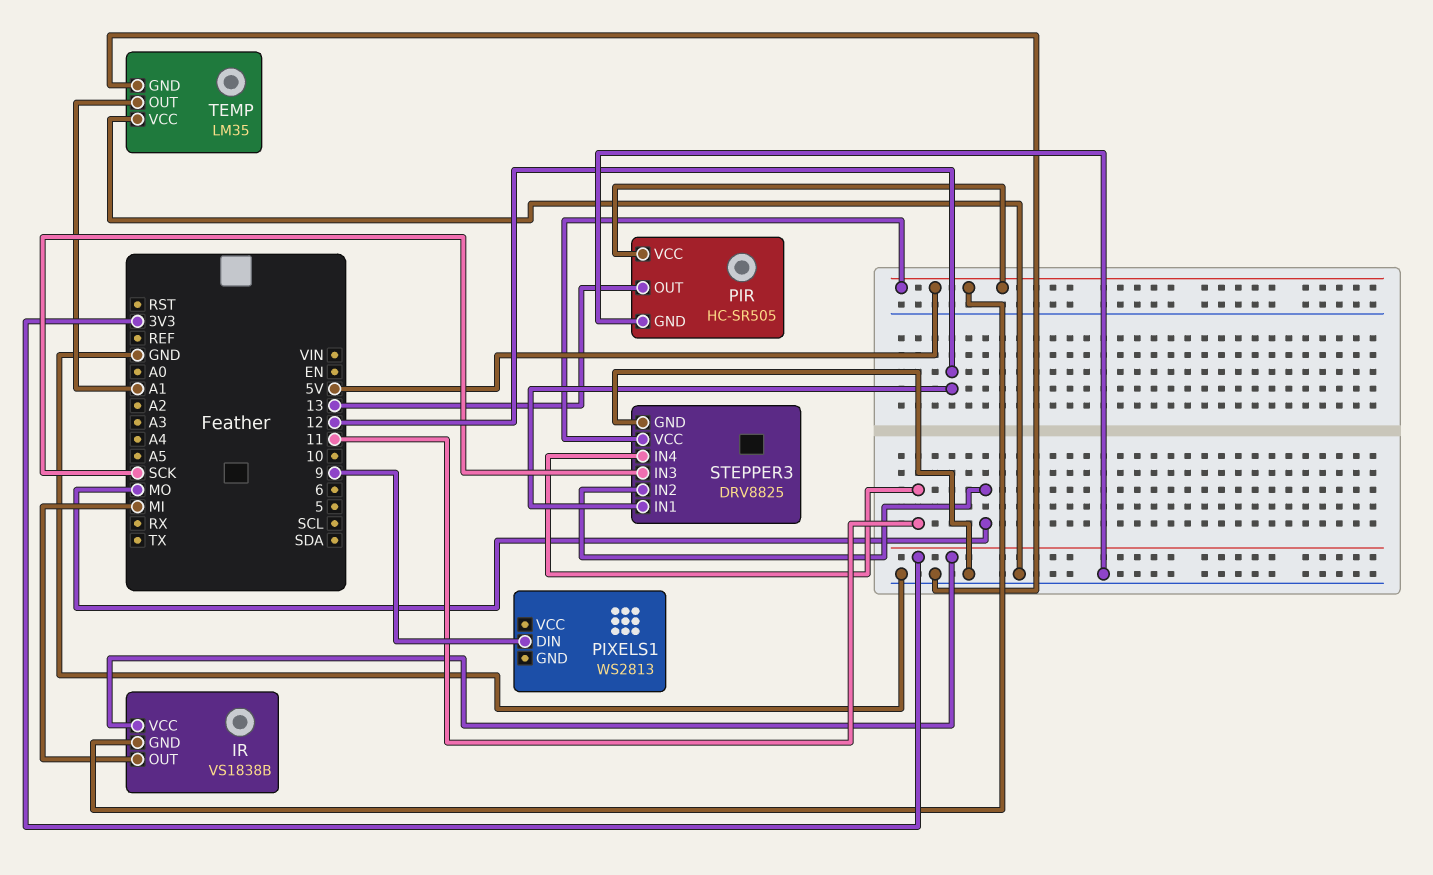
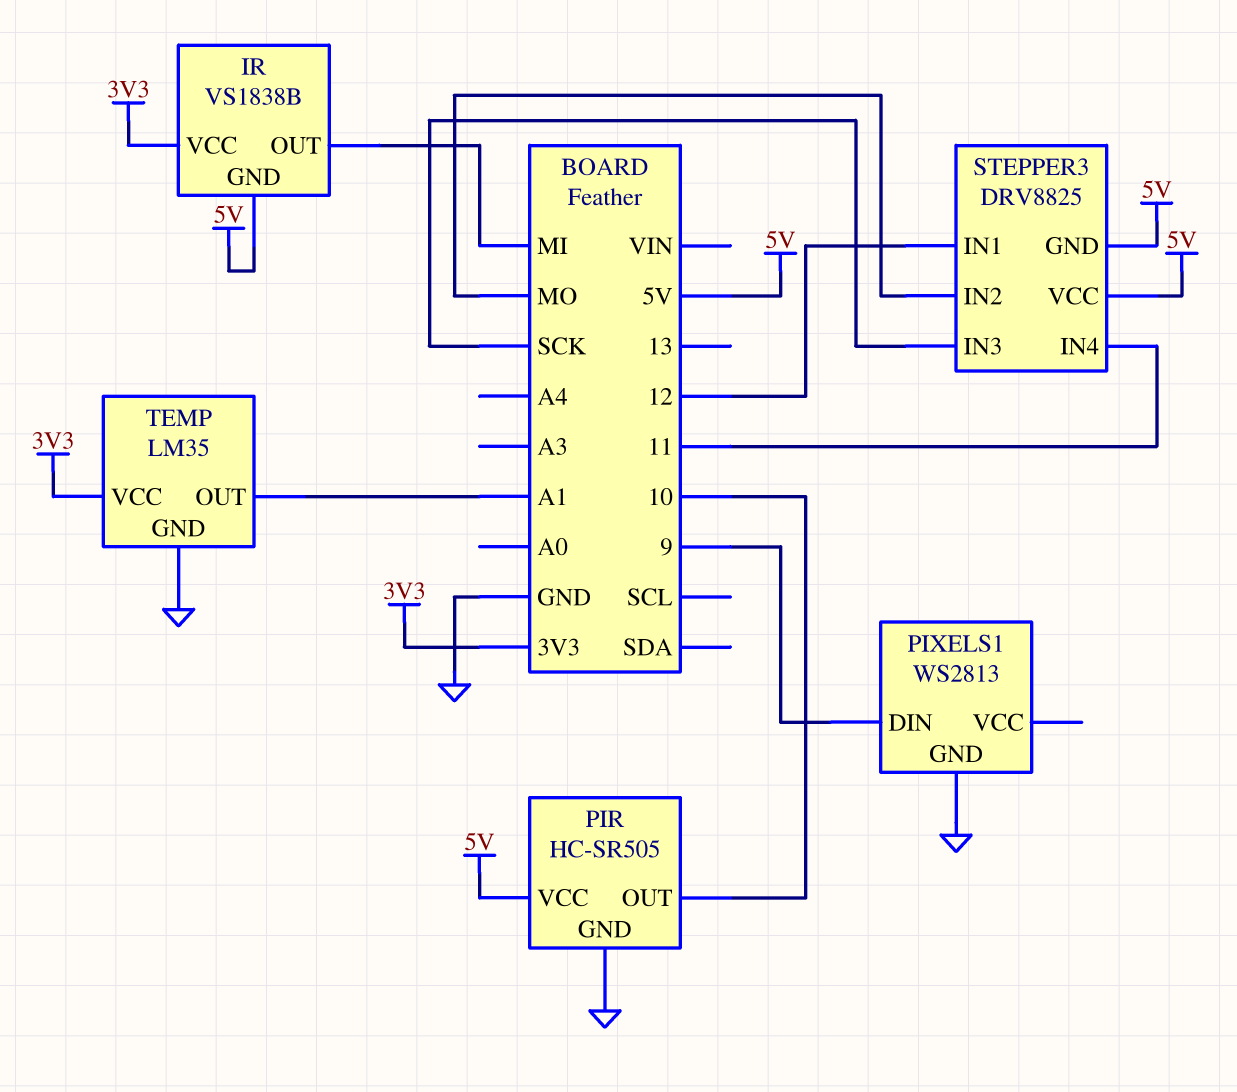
PIR pin OUT: 13 -> 10
PIXELS1 pin GND: none -> GND
STEPPER3 pin GND: GND -> 5V
TEMP pin VCC: GND -> 3V3

